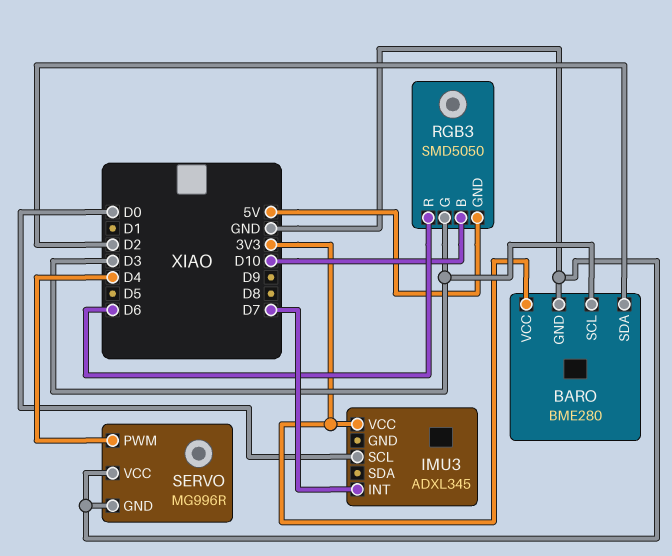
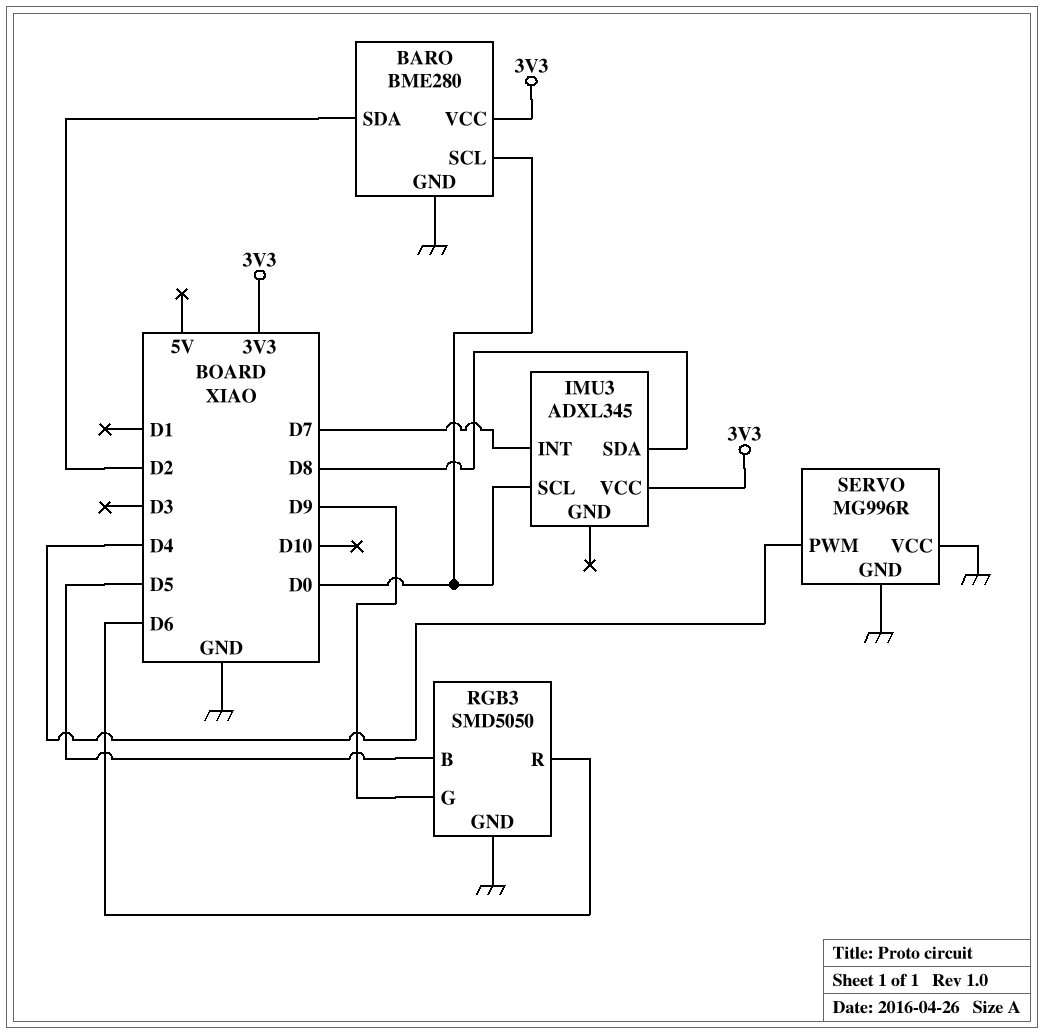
BARO pin SCL: D3 -> D0
IMU3 pin SDA: none -> D8
RGB3 pin B: D10 -> D5
RGB3 pin G: D3 -> D9
RGB3 pin GND: 5V -> GND

